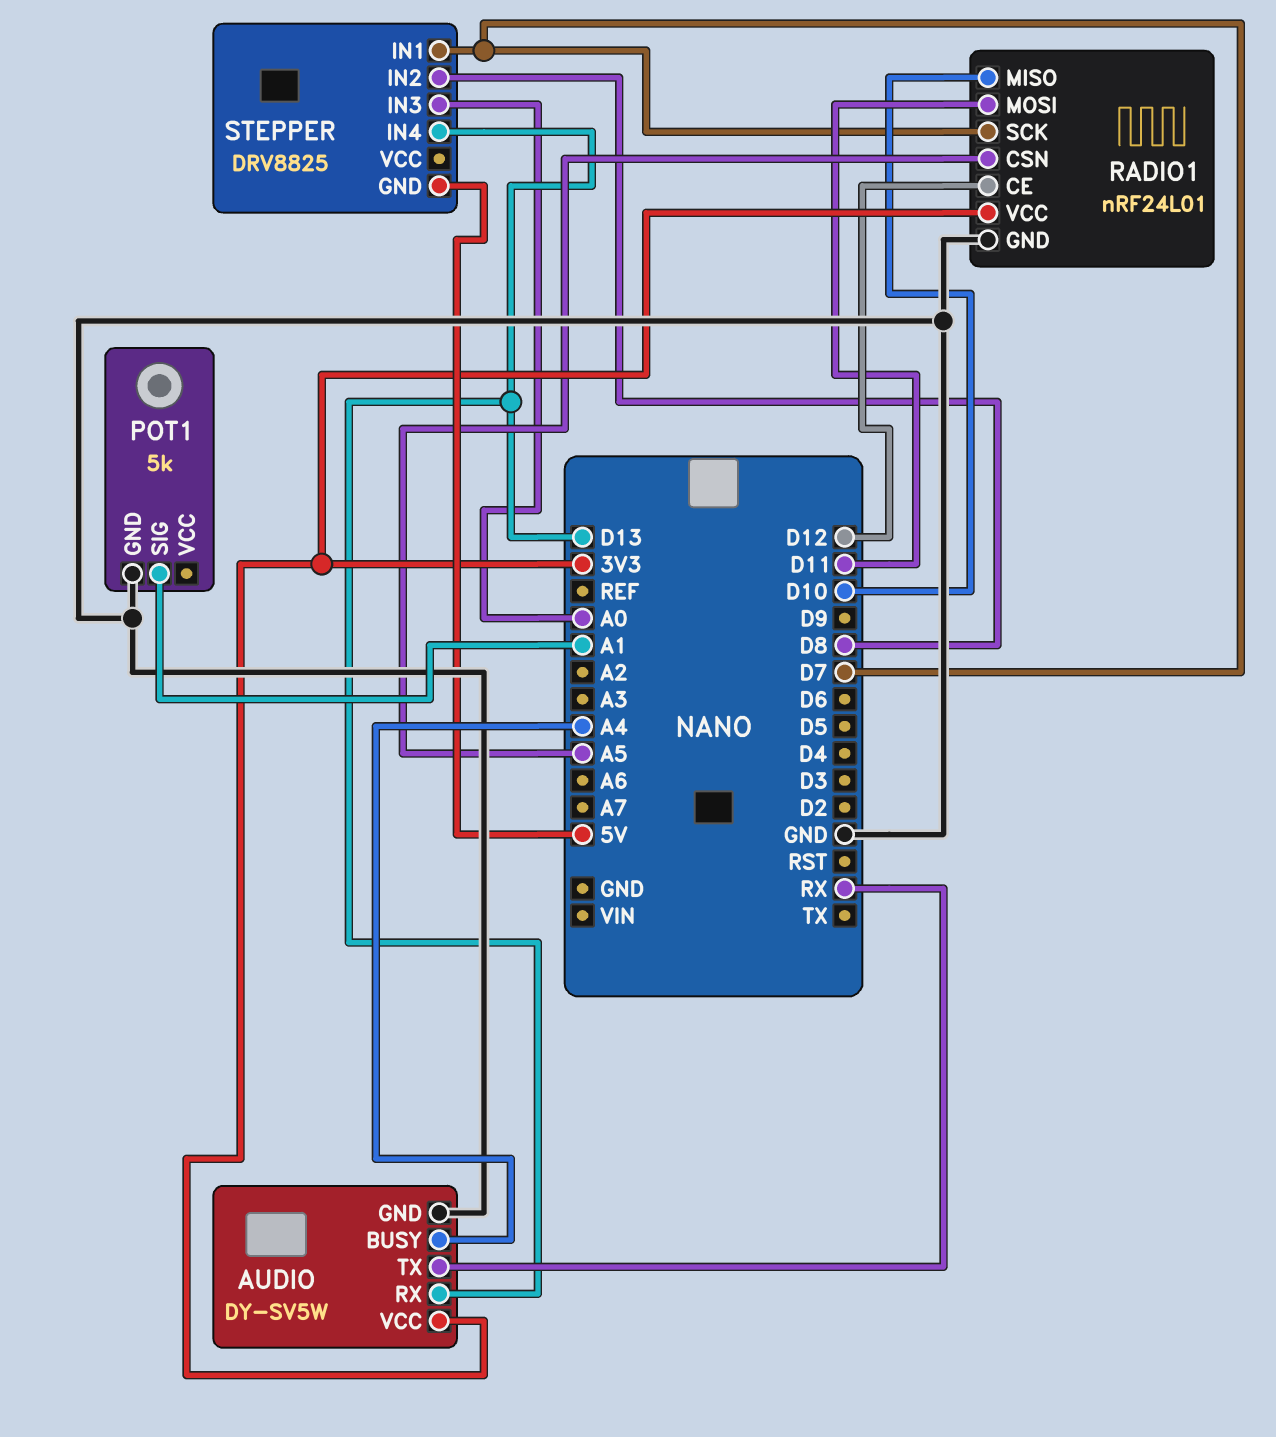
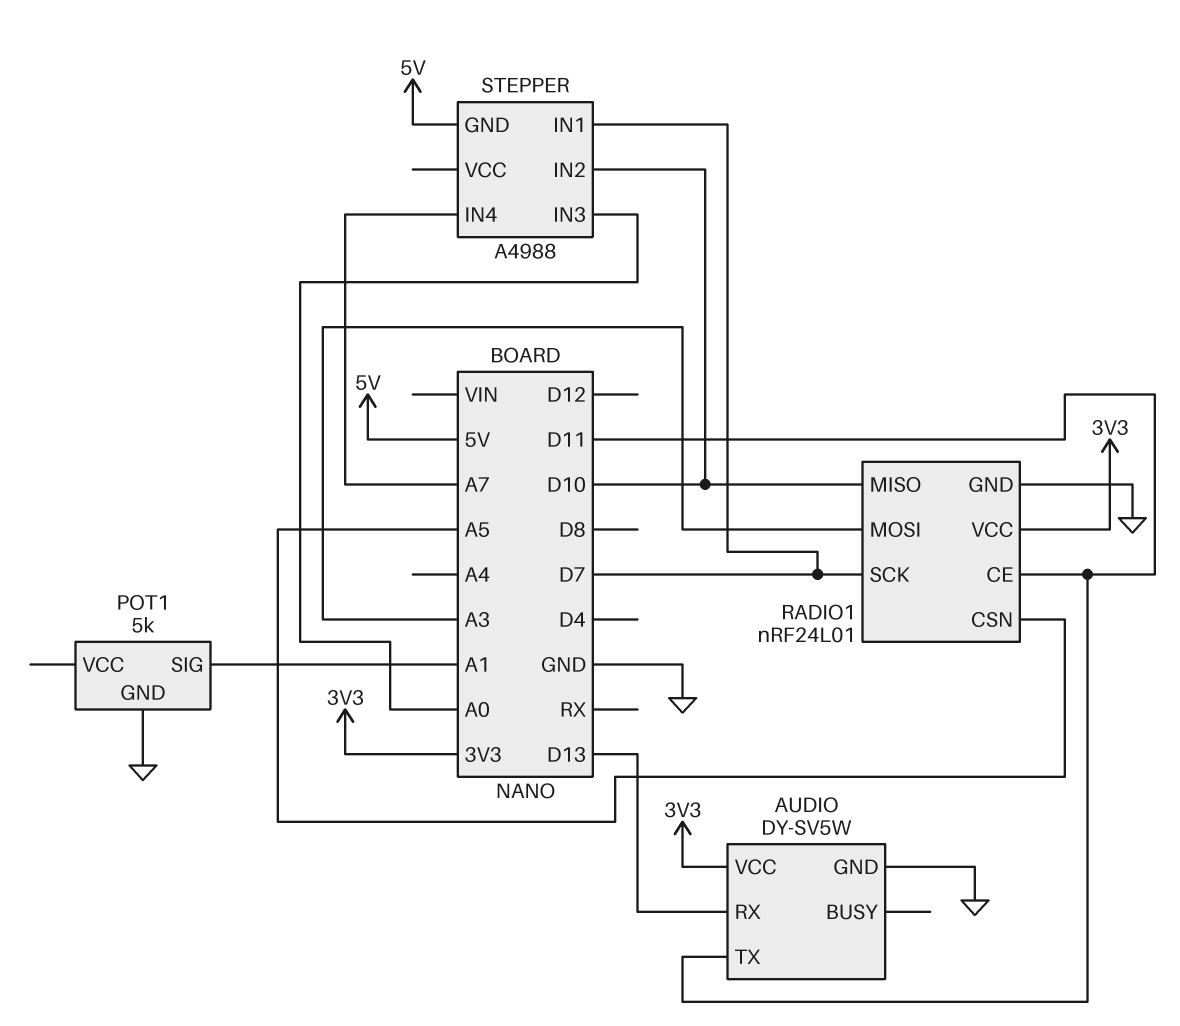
AUDIO pin BUSY: A4 -> none
AUDIO pin TX: RX -> D11
RADIO1 pin CE: D12 -> D11
RADIO1 pin MOSI: D11 -> A3
STEPPER: DRV8825 -> A4988
STEPPER pin IN2: D8 -> D10
STEPPER pin IN4: D13 -> A7

